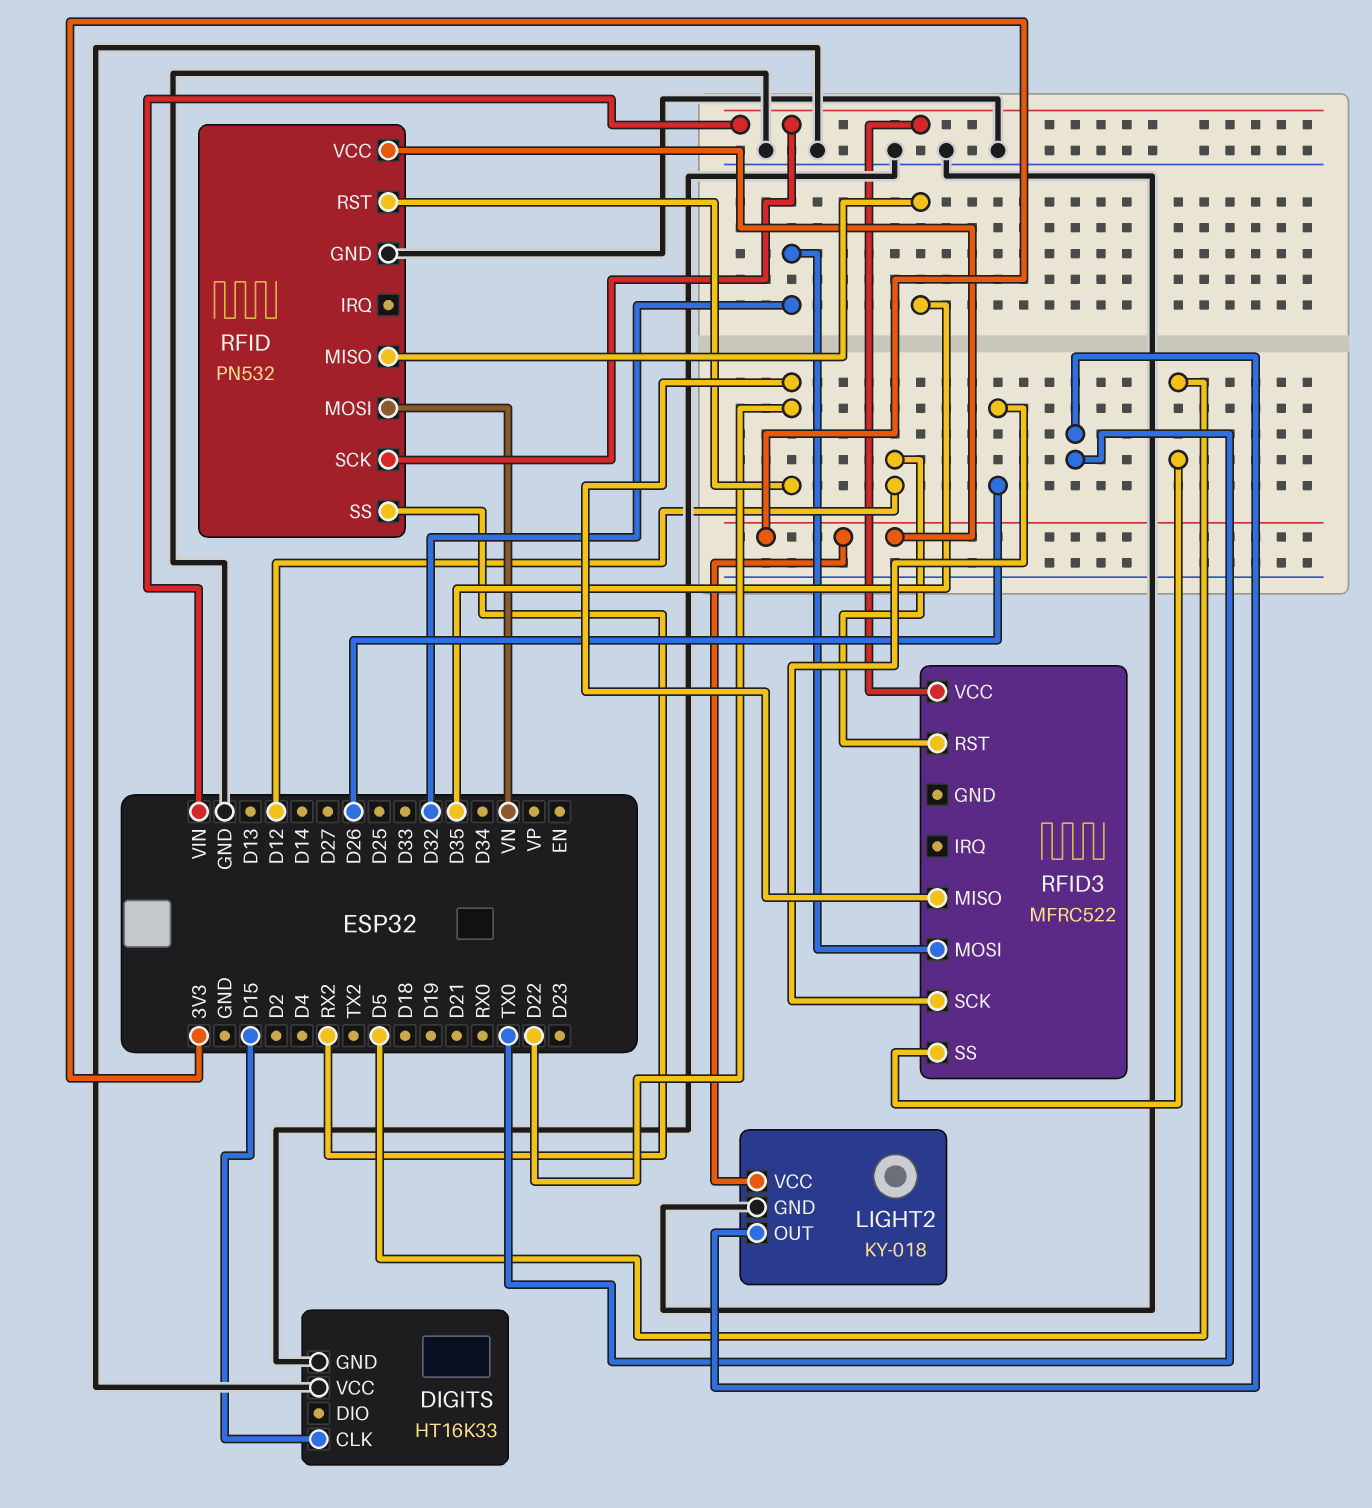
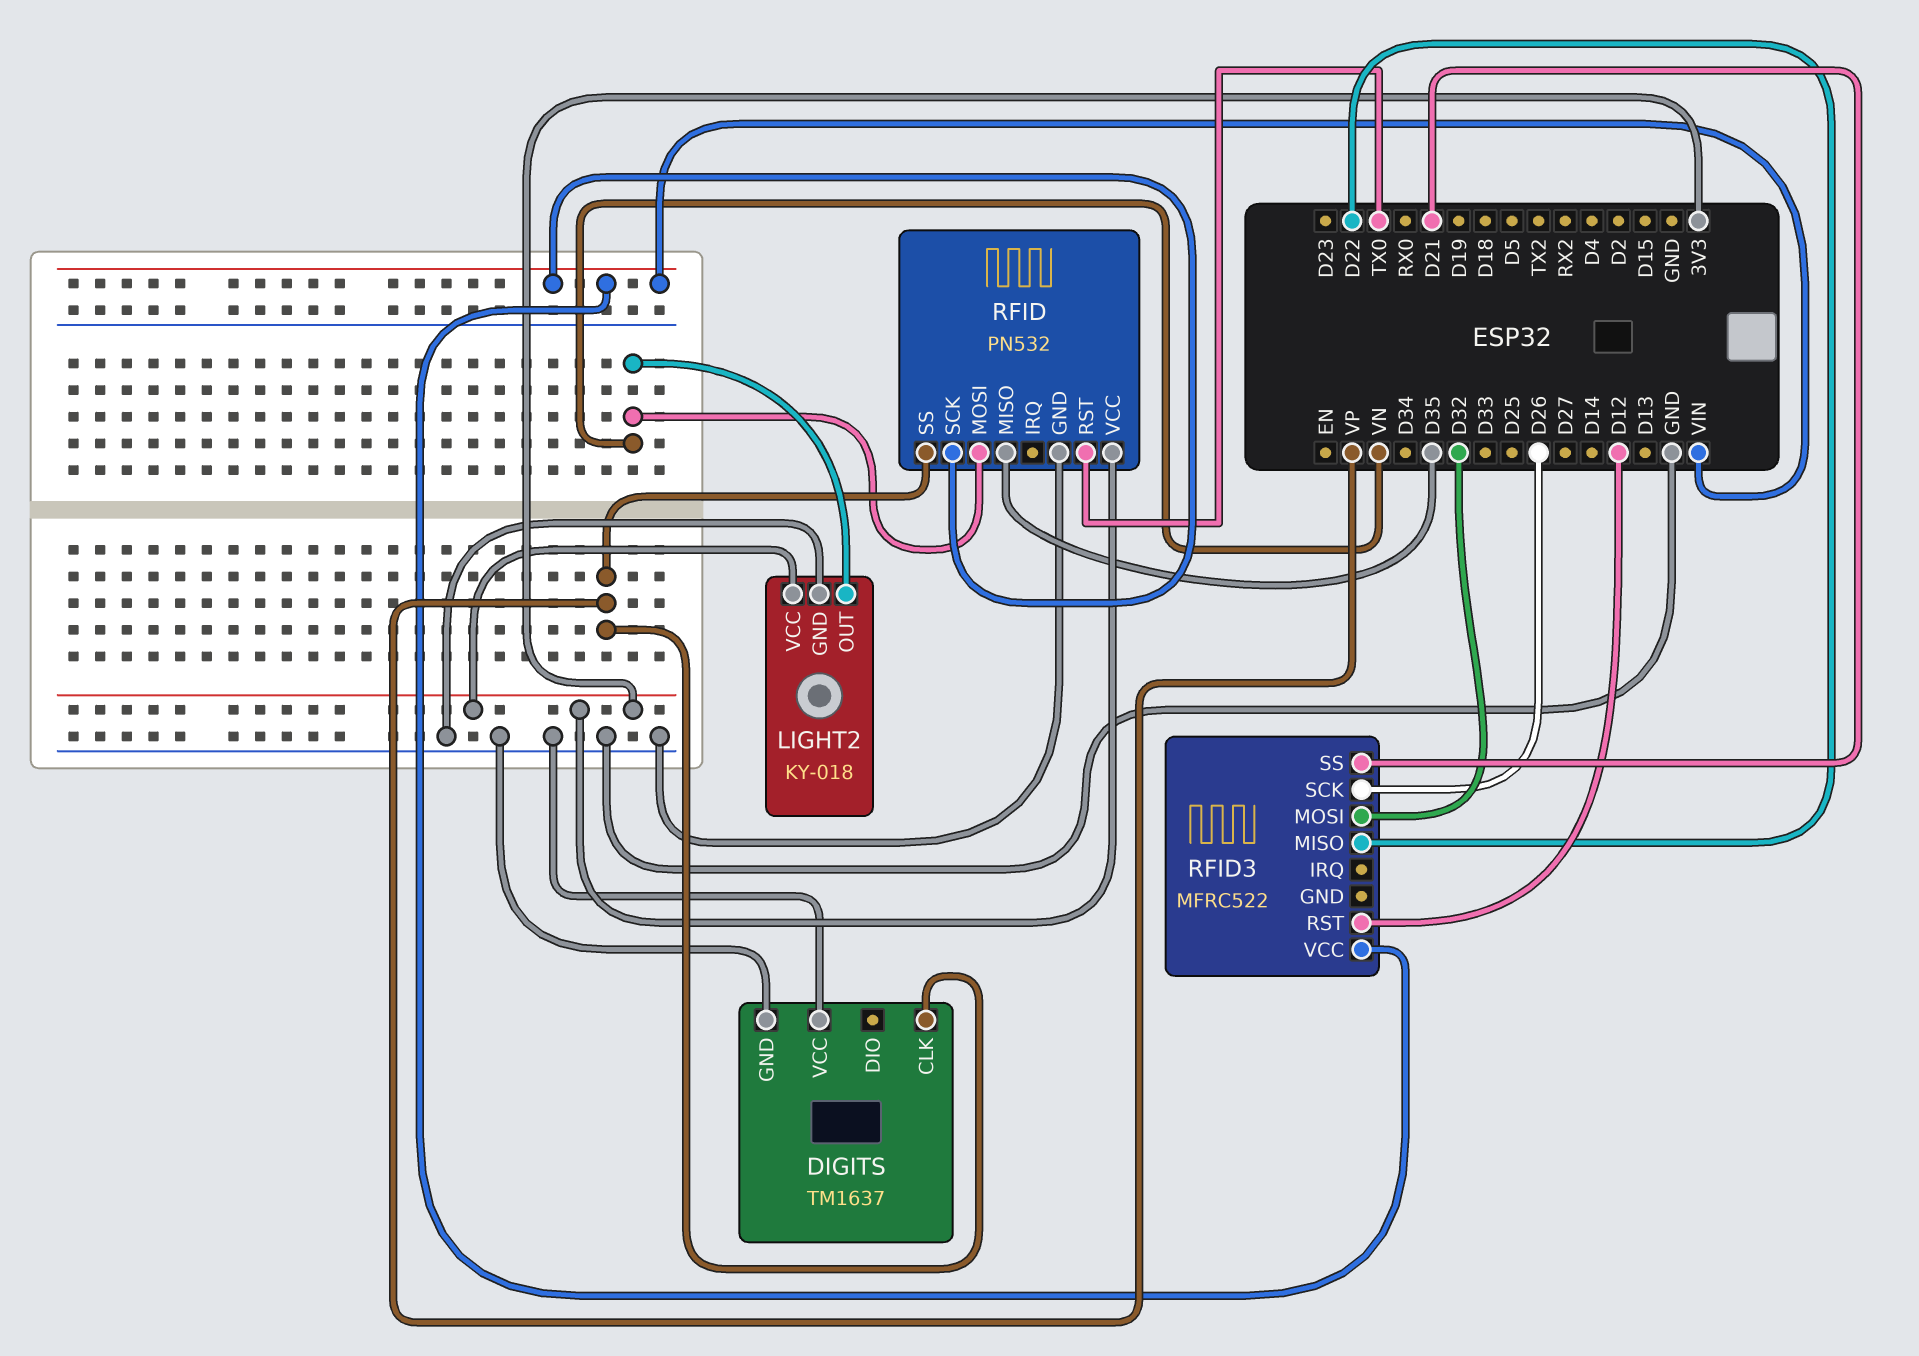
DIGITS: HT16K33 -> TM1637
DIGITS pin CLK: D15 -> VP
LIGHT2 pin OUT: TX0 -> VN
RFID pin RST: D22 -> TX0
RFID pin SS: RX2 -> VP
RFID3 pin SS: D5 -> D21

